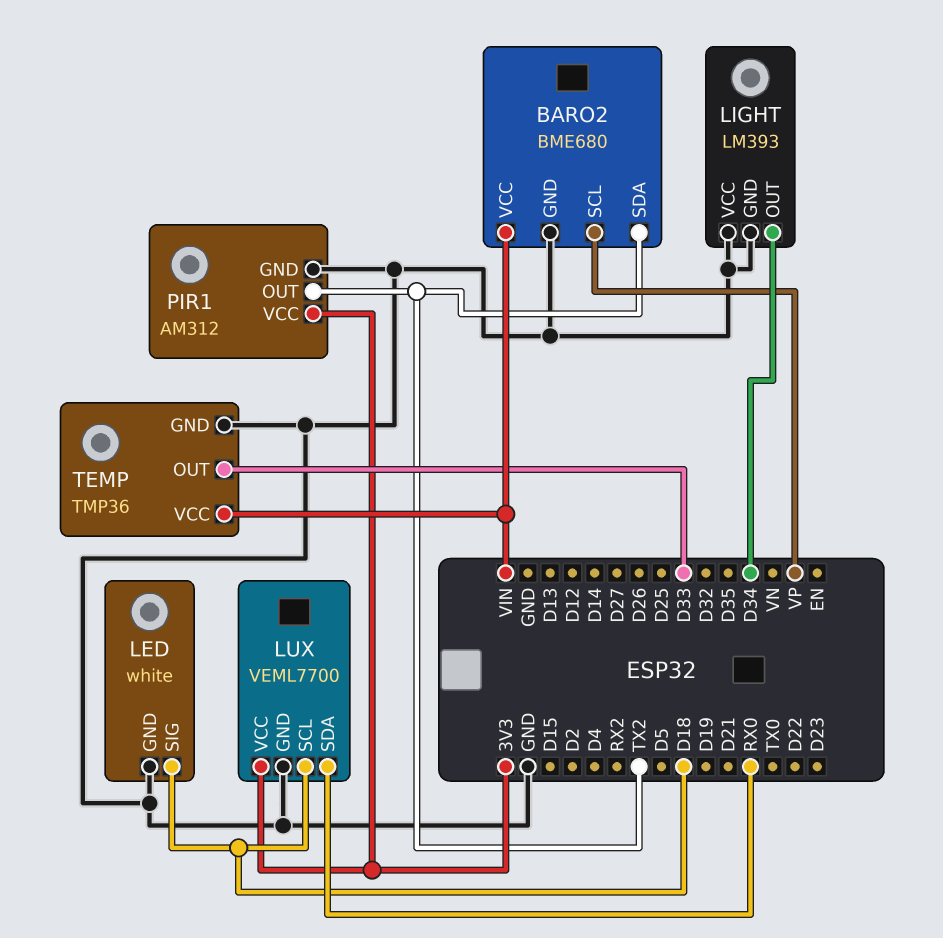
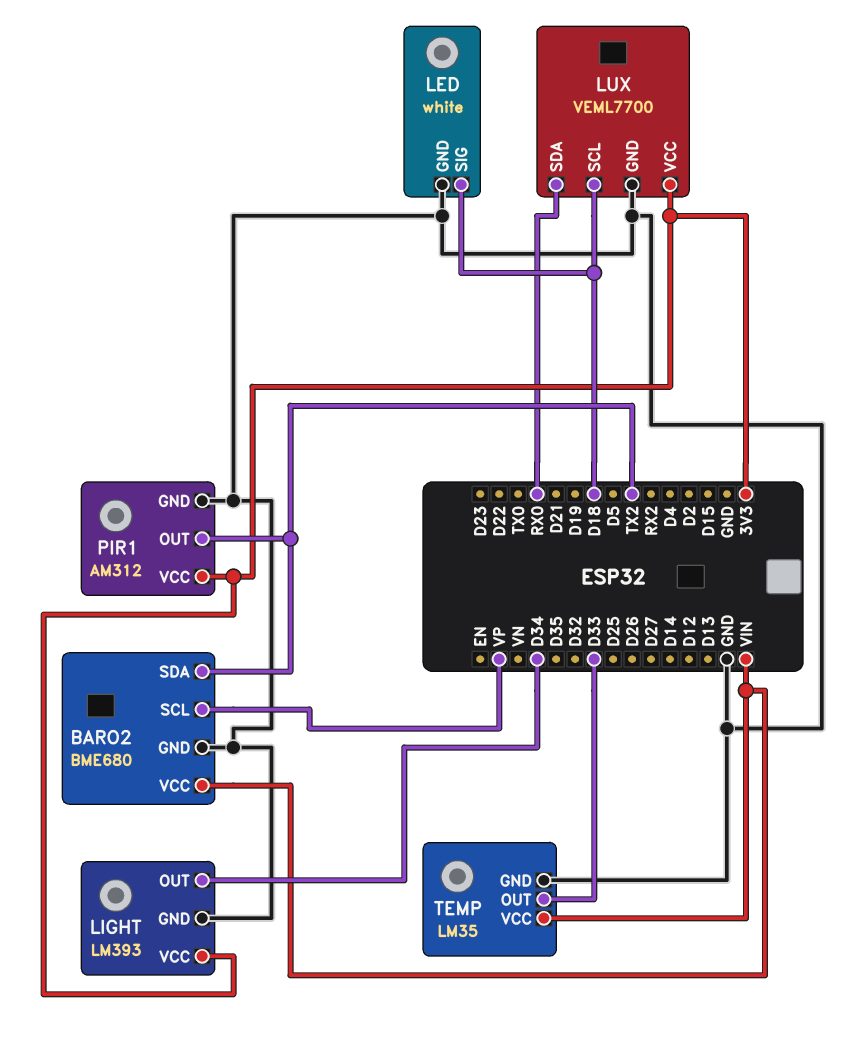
LIGHT pin VCC: GND -> 3V3
TEMP: TMP36 -> LM35

